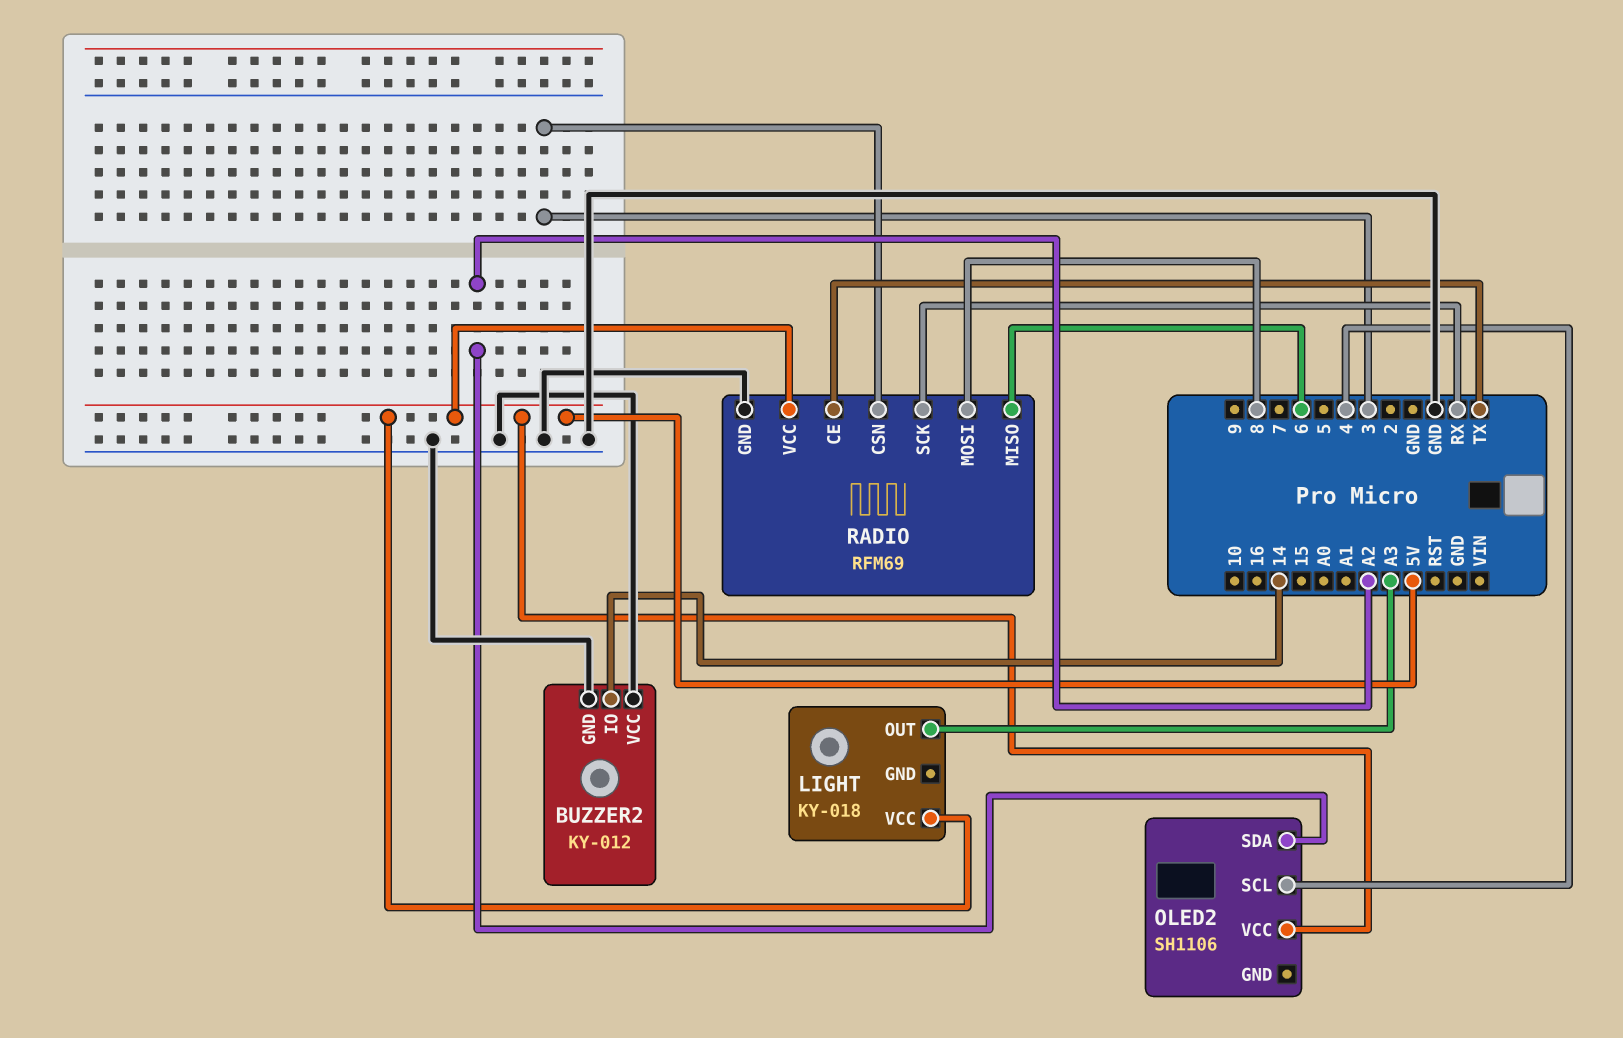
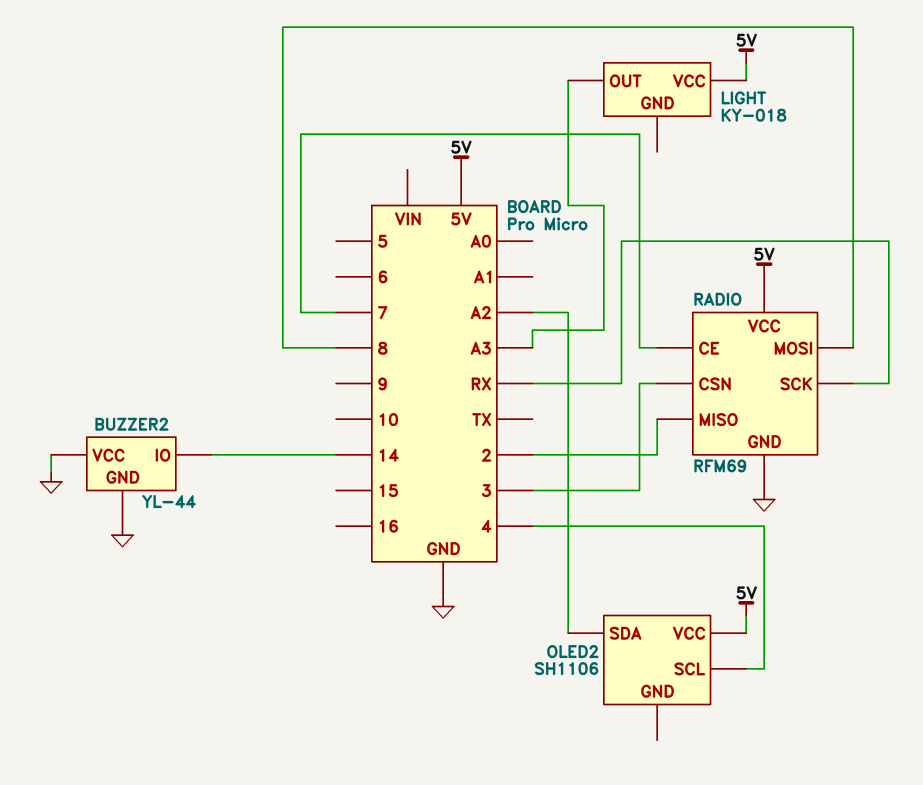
BUZZER2: KY-012 -> YL-44
RADIO pin CE: TX -> 7
RADIO pin MISO: 6 -> 2

